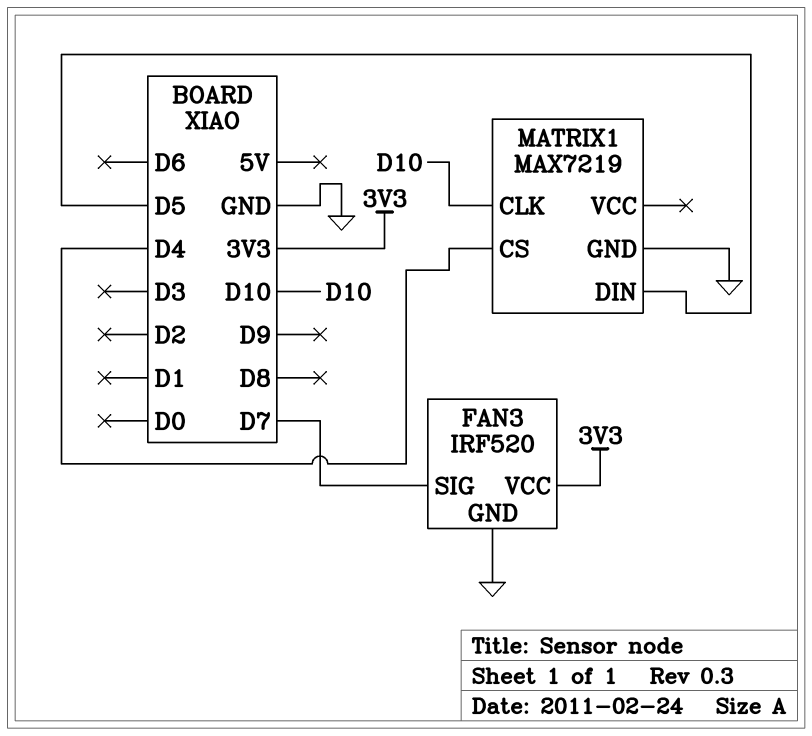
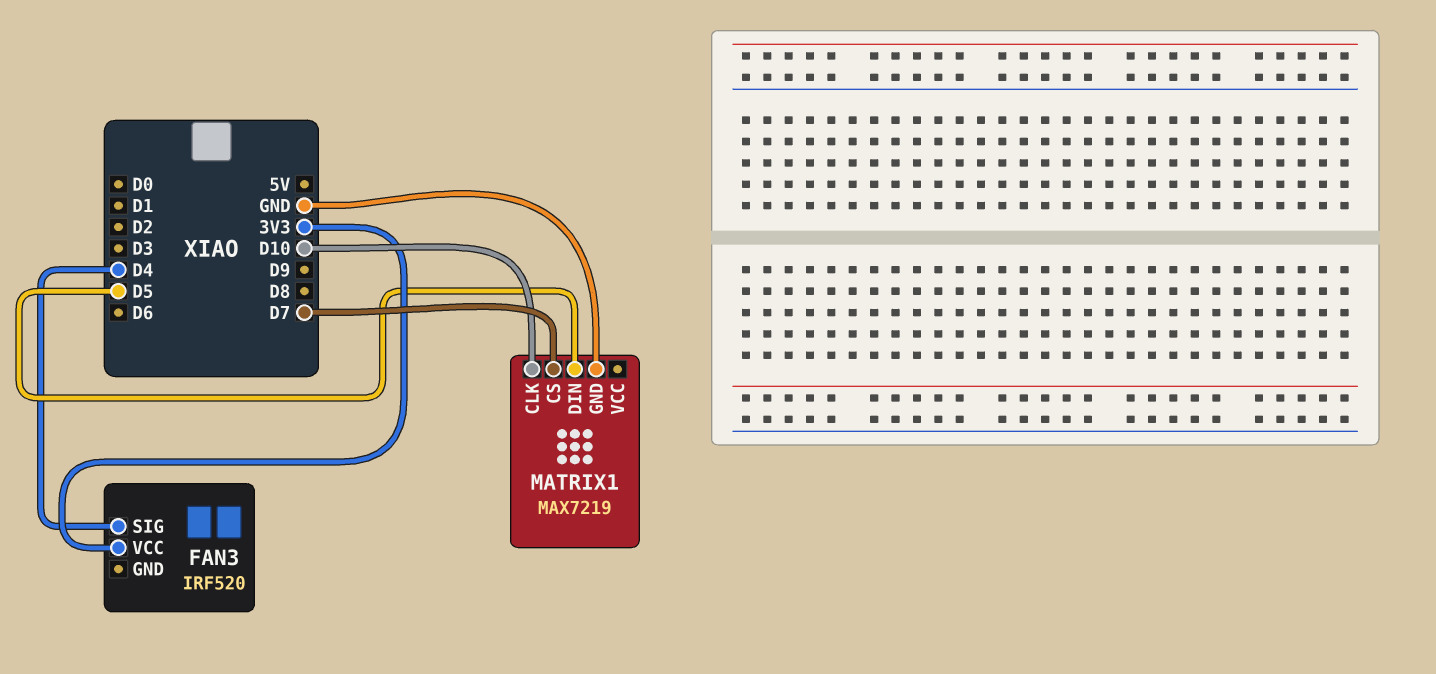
FAN3 pin GND: GND -> none
FAN3 pin SIG: D7 -> D4
MATRIX1 pin CS: D4 -> D7

